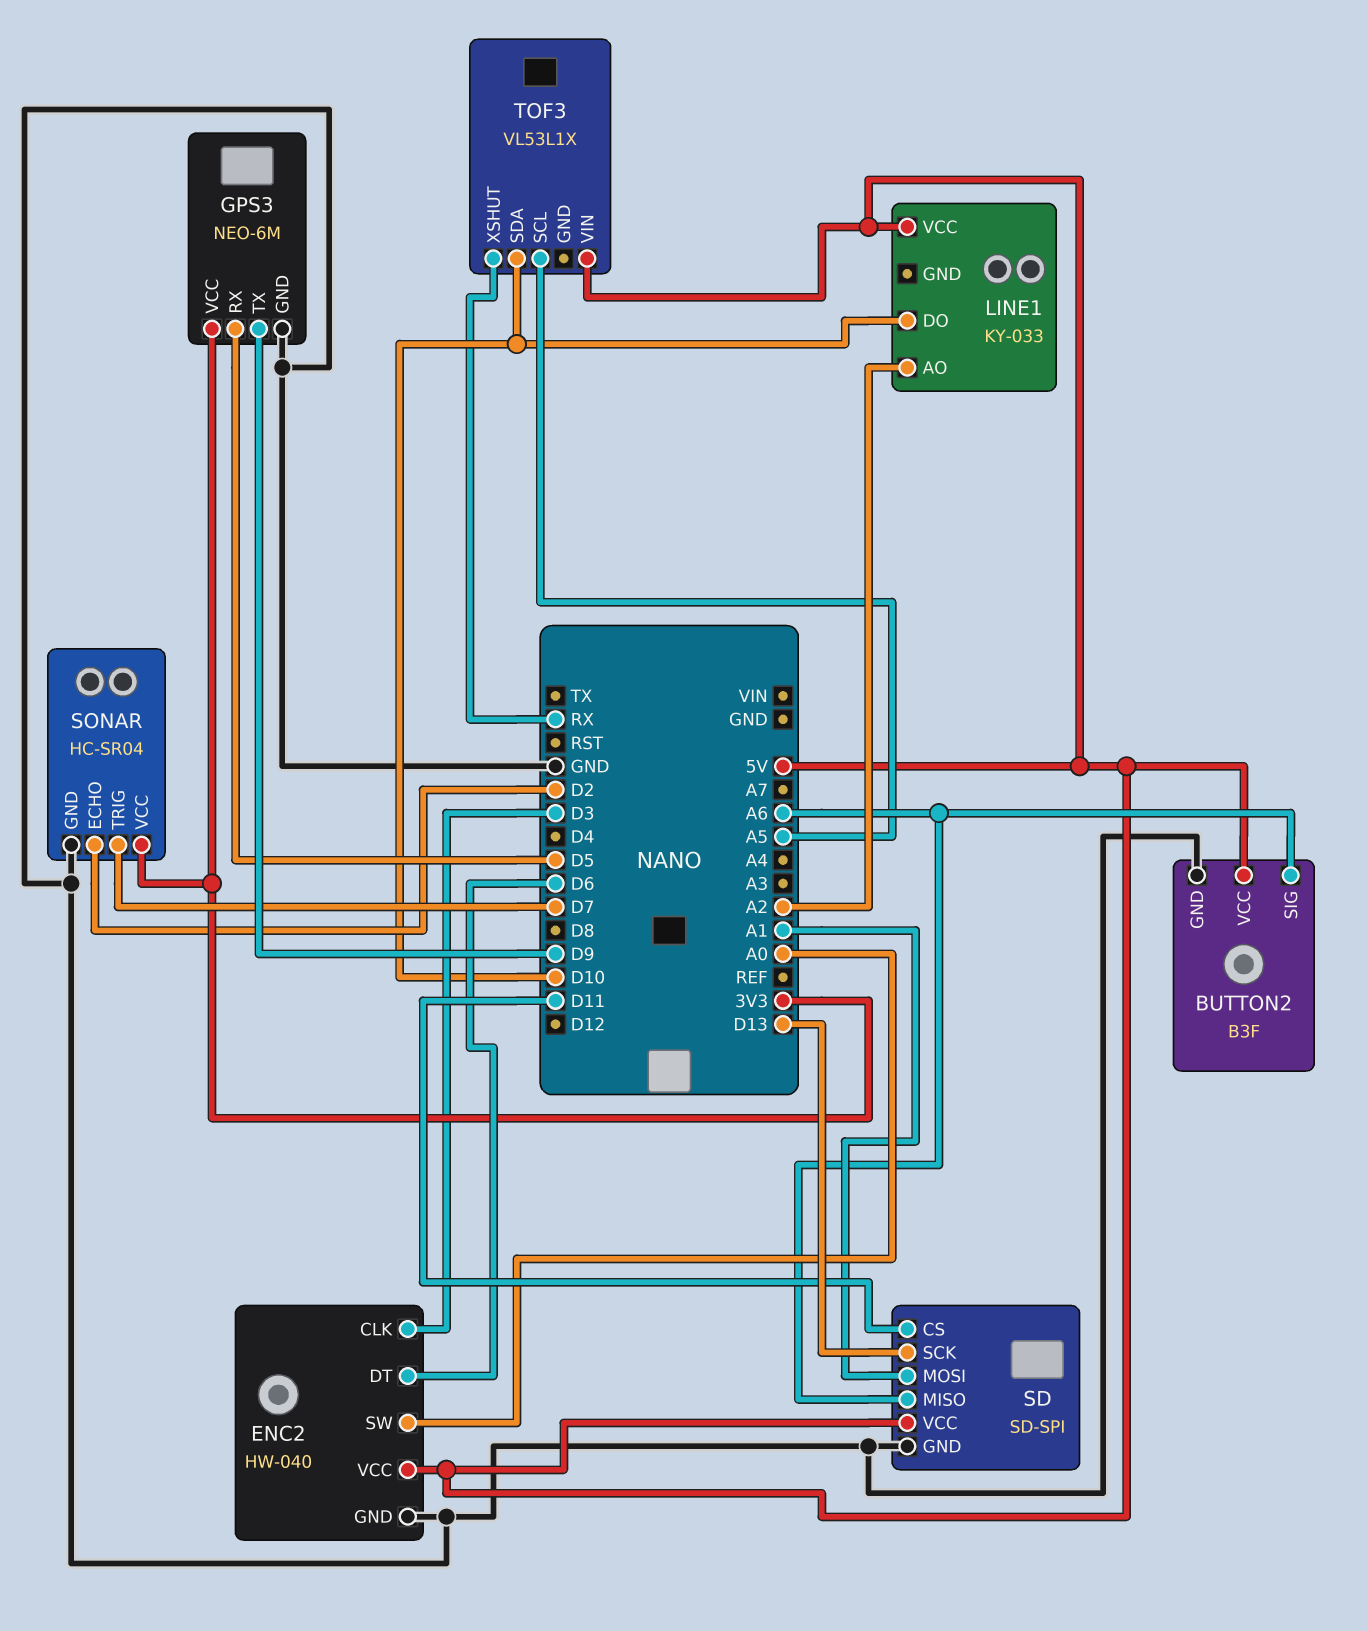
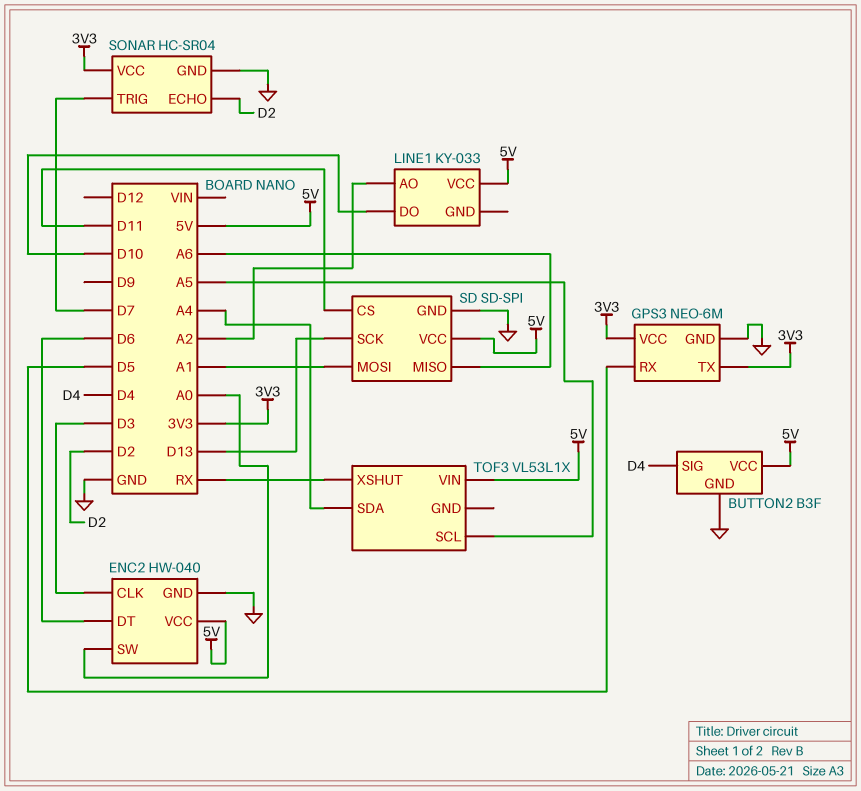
BUTTON2 pin SIG: A6 -> D4
GPS3 pin TX: D9 -> 3V3
TOF3 pin SDA: D10 -> A4

